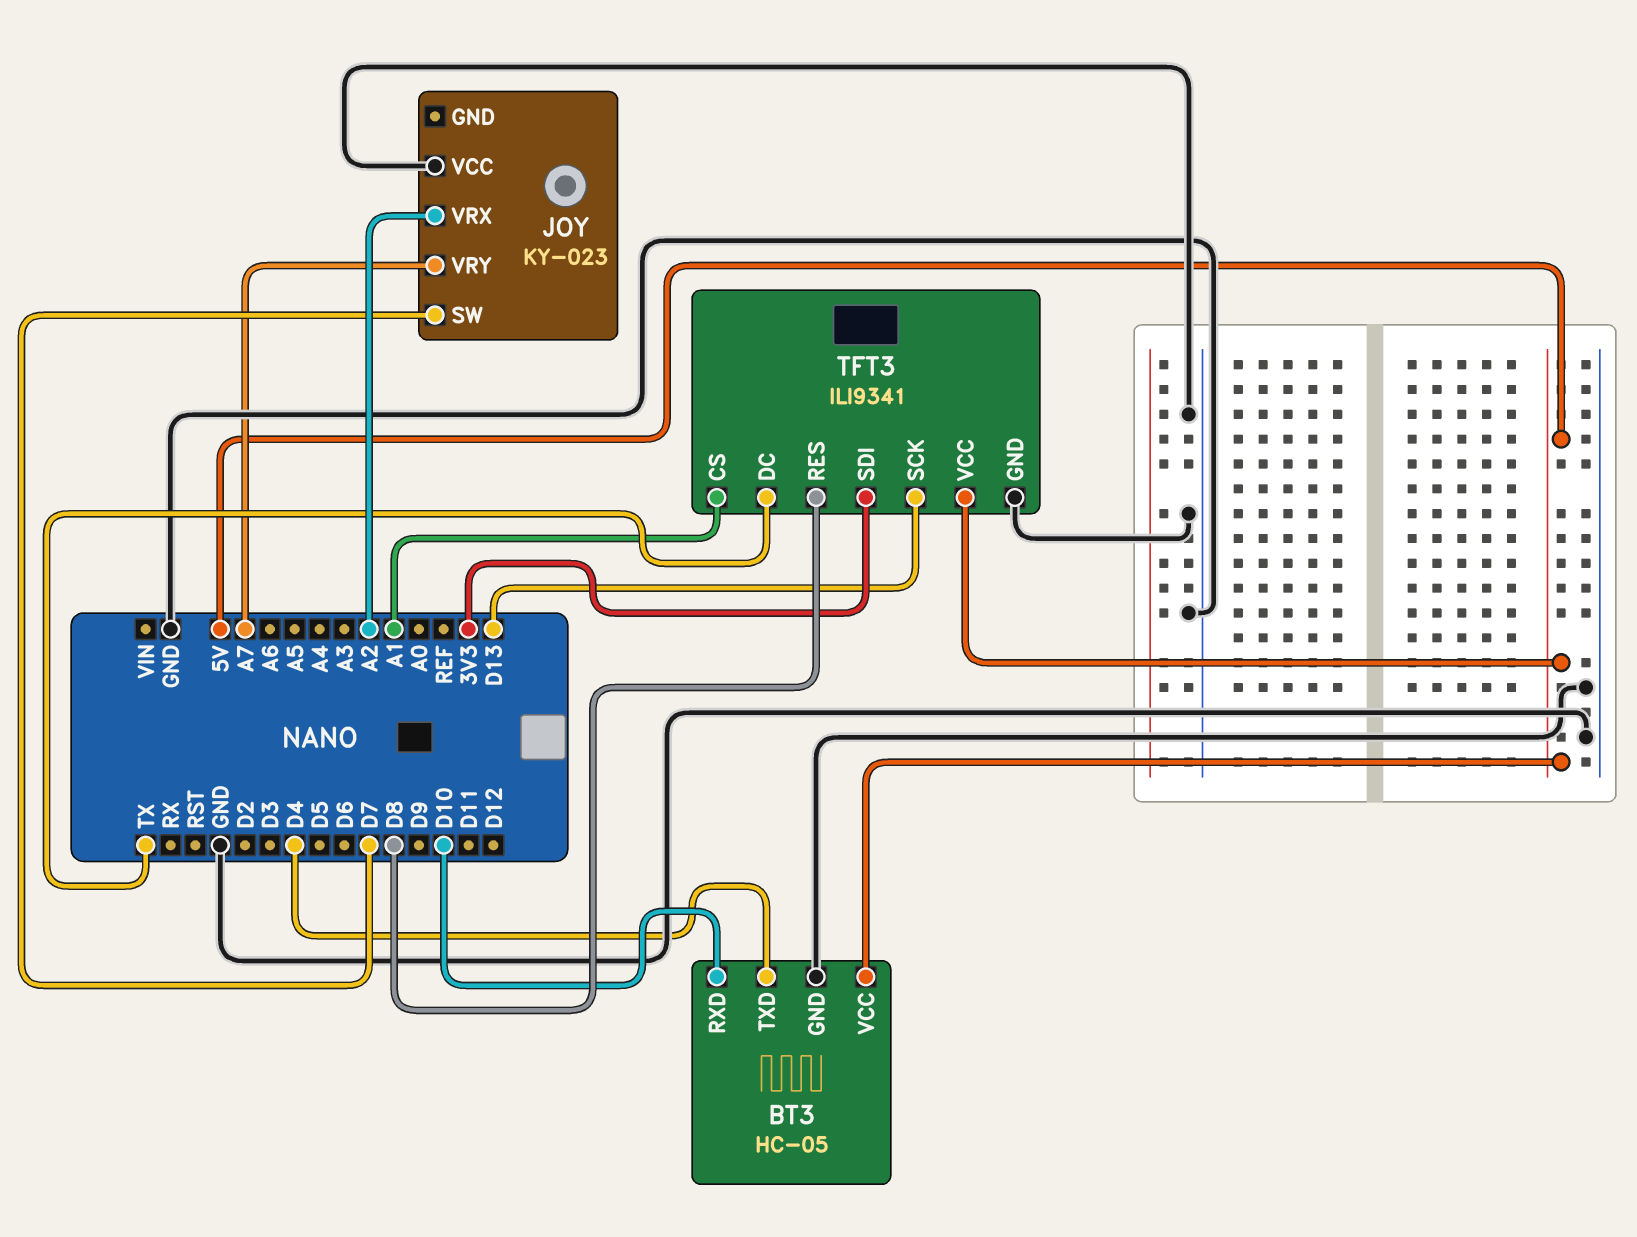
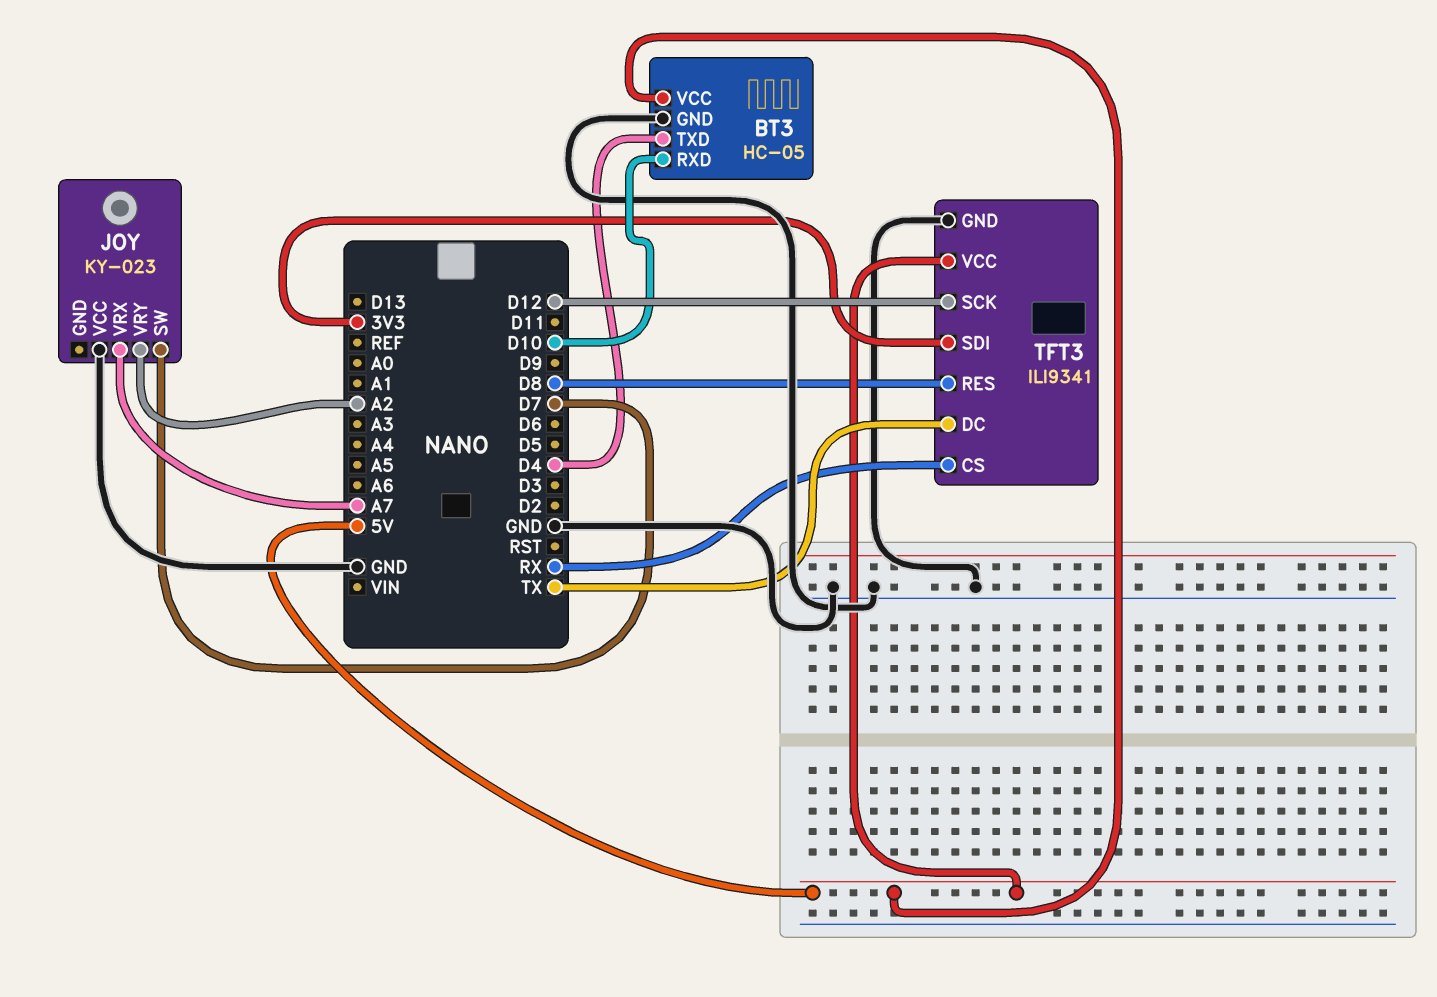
JOY pin VRX: A2 -> A7
JOY pin VRY: A7 -> A2
TFT3 pin CS: A1 -> RX
TFT3 pin SCK: D13 -> D12

